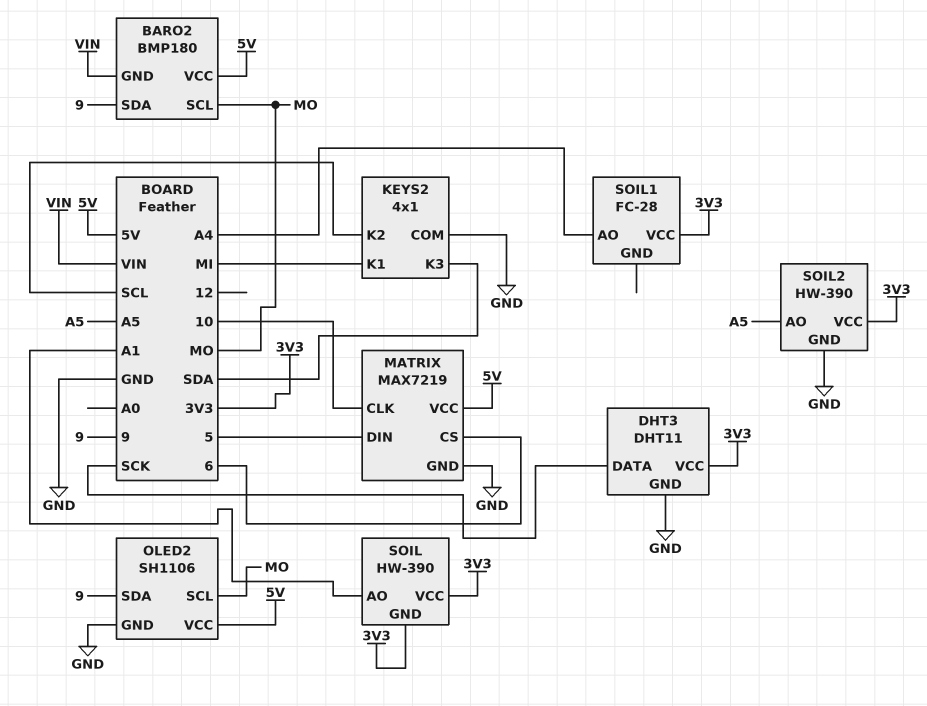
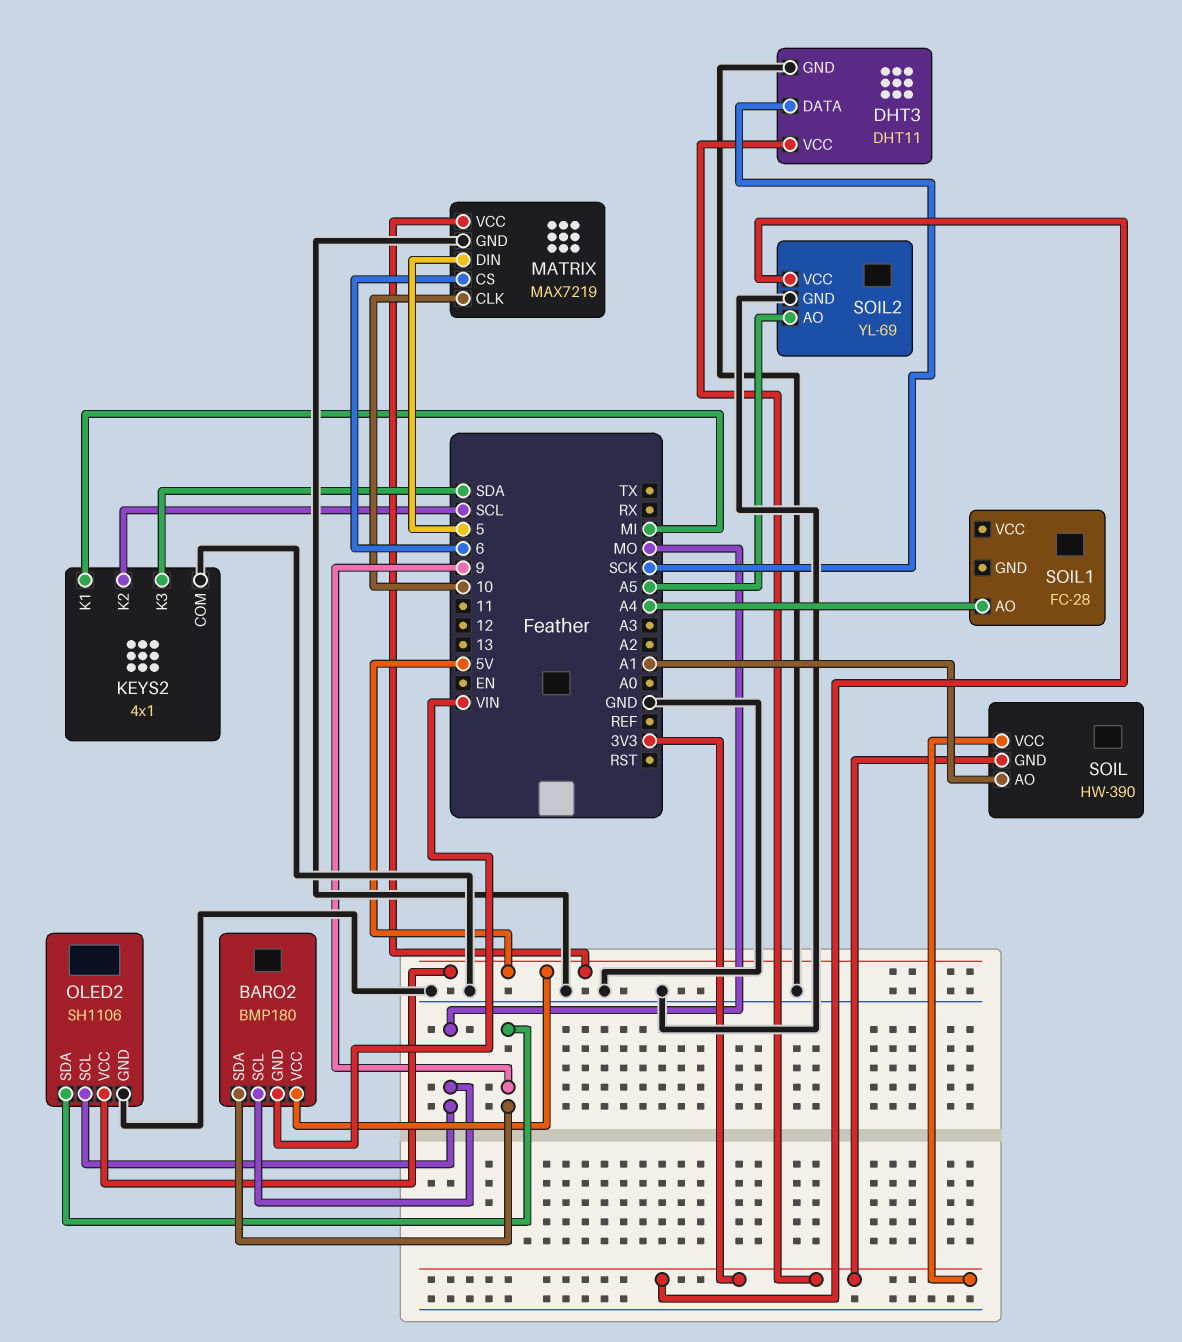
SOIL1 pin VCC: 3V3 -> none
SOIL2: HW-390 -> YL-69

